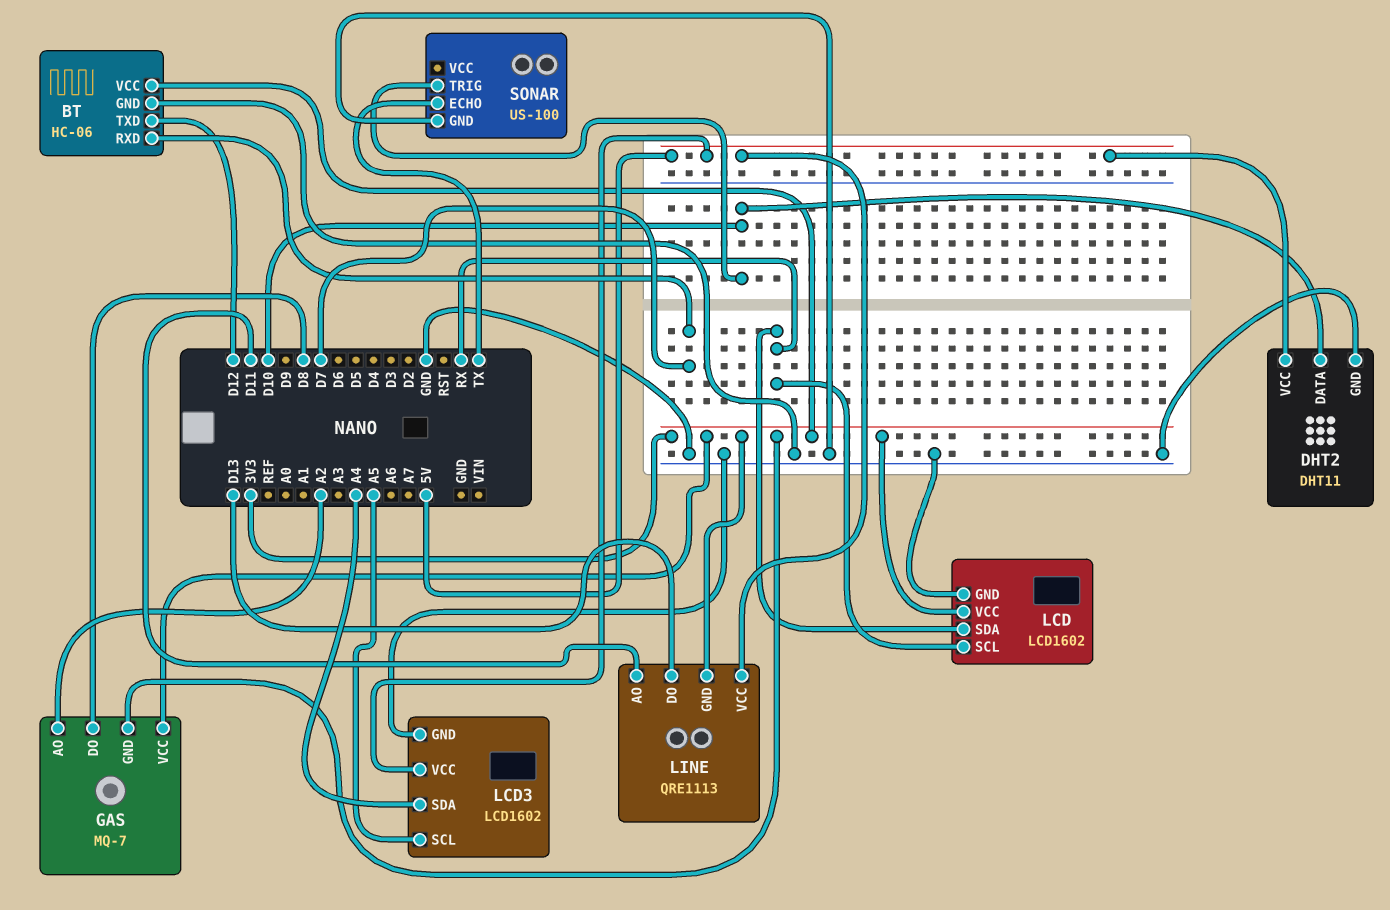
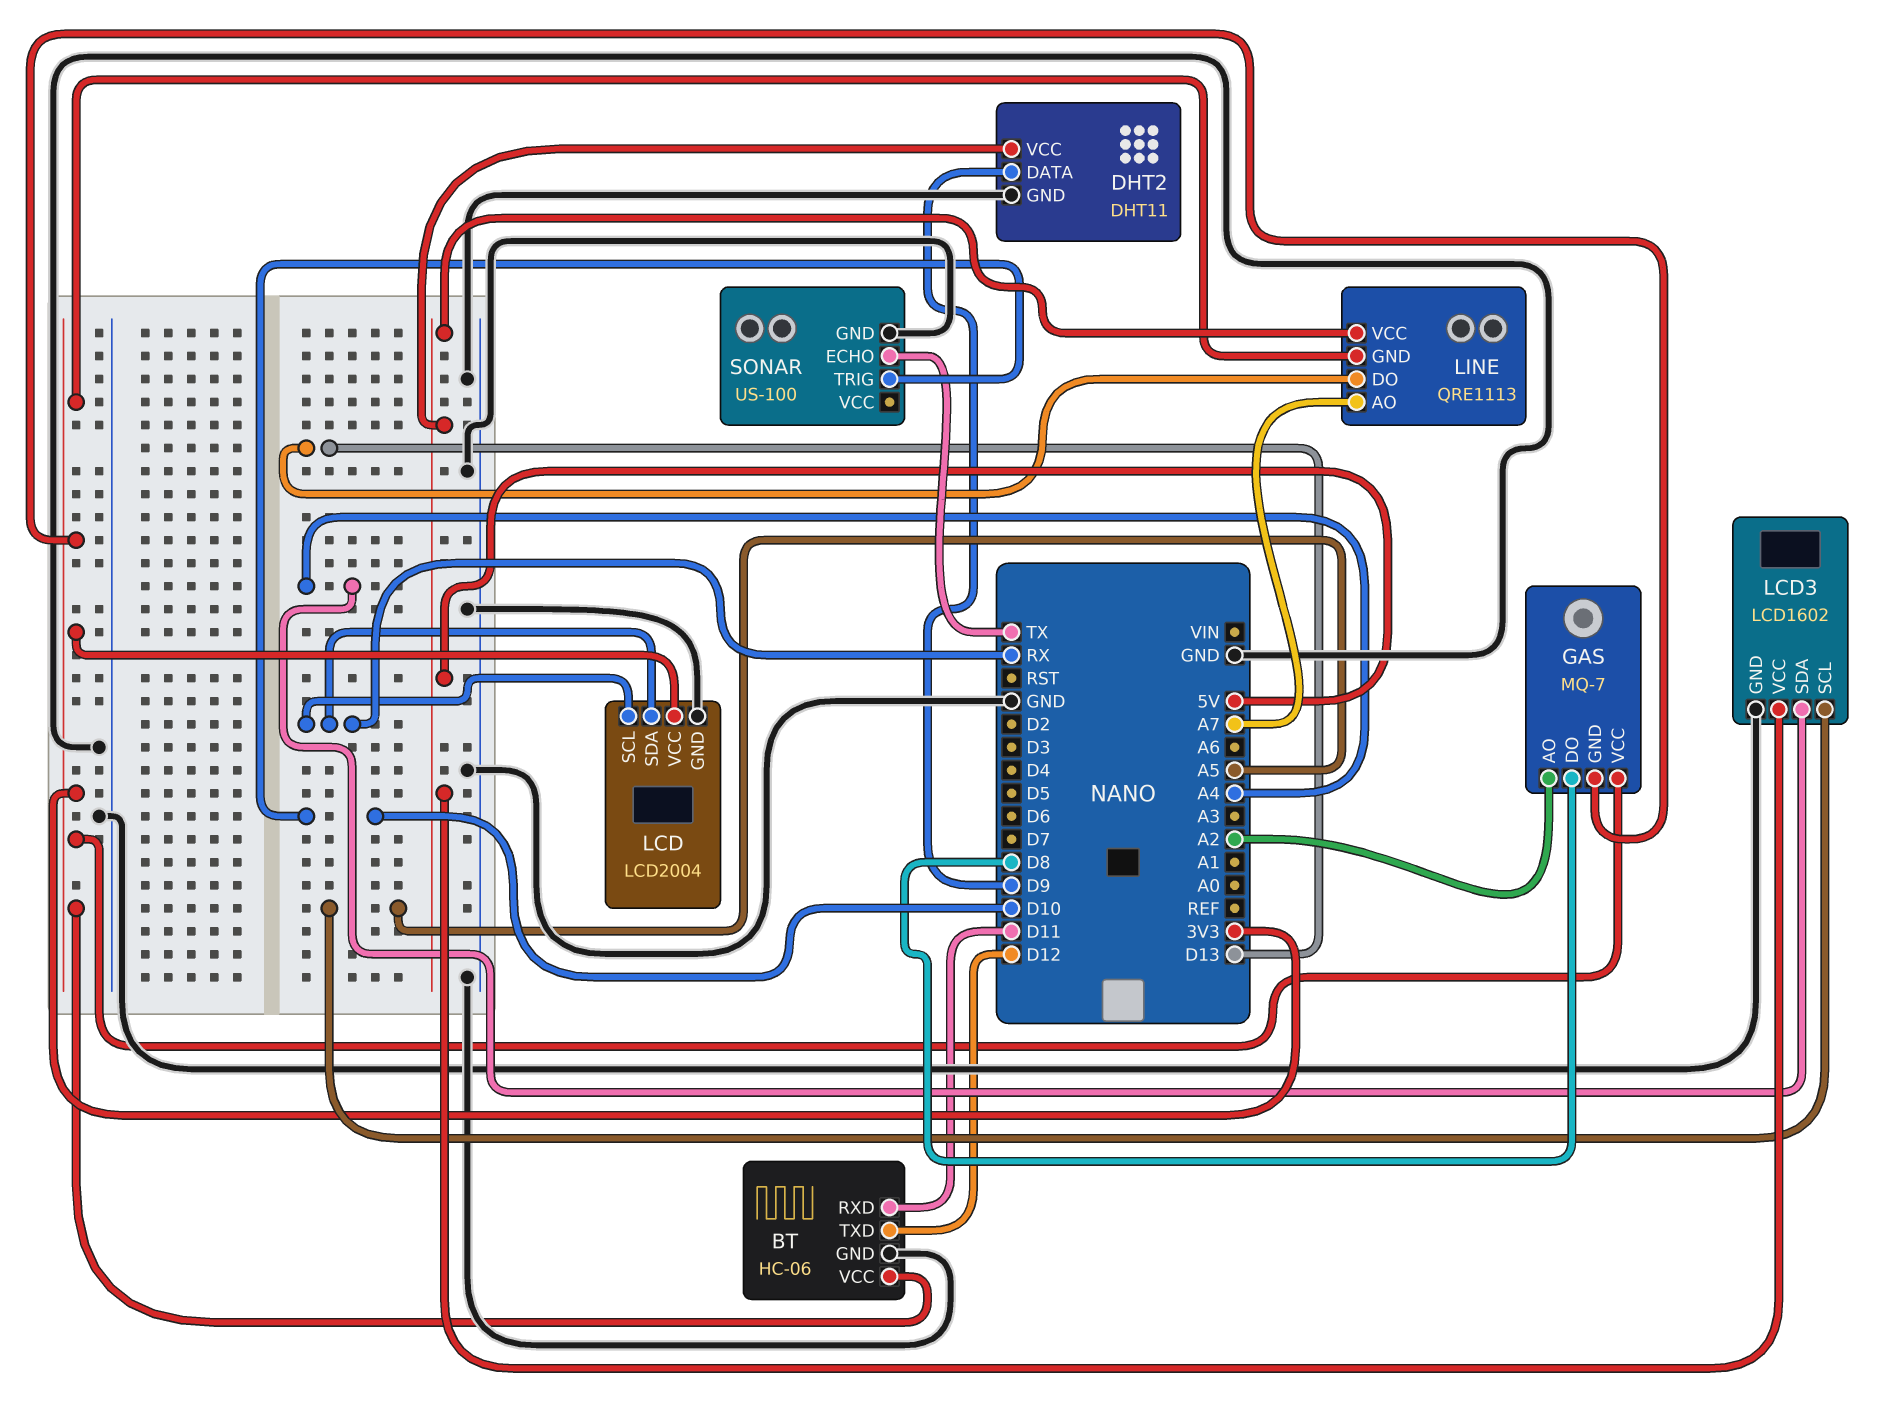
BT pin RXD: D7 -> D11
DHT2 pin DATA: D10 -> D9
LCD: LCD1602 -> LCD2004
LINE pin AO: D11 -> A7

